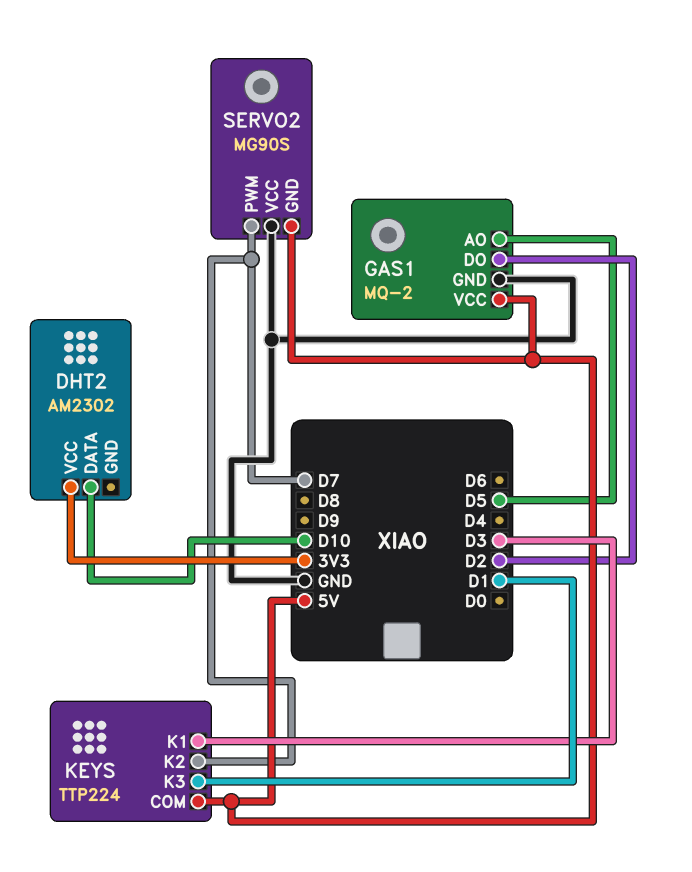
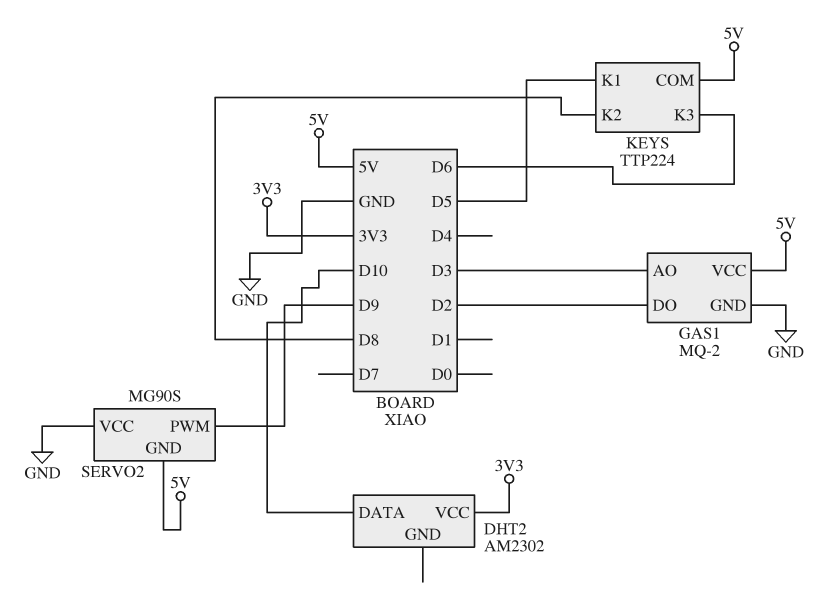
GAS1 pin AO: D5 -> D3
KEYS pin K1: D3 -> D5
KEYS pin K2: D7 -> D8
KEYS pin K3: D1 -> D6
SERVO2 pin PWM: D7 -> D9

